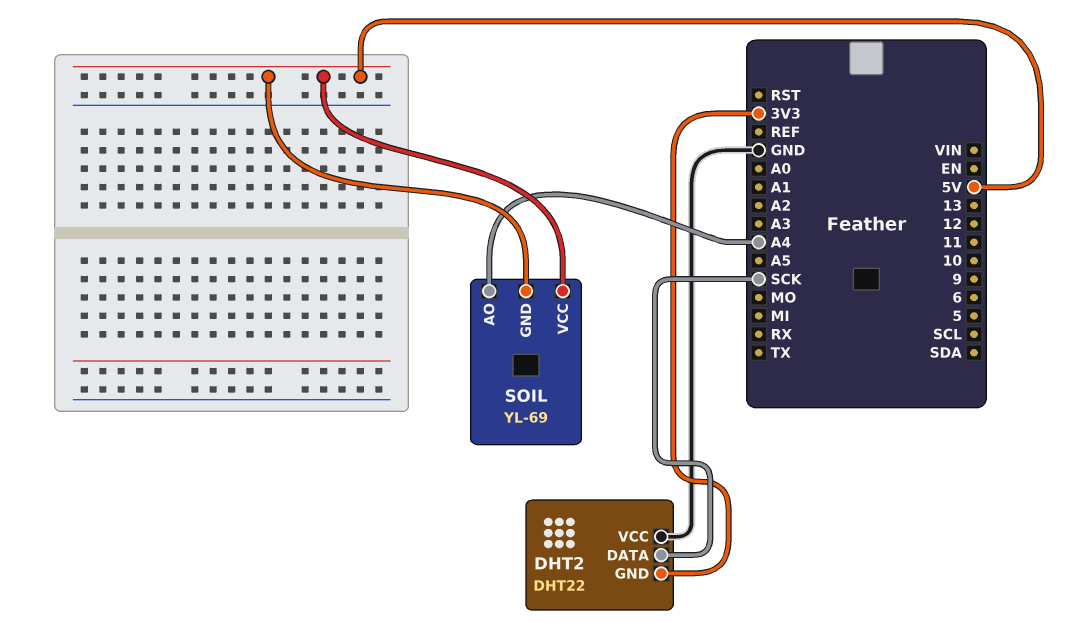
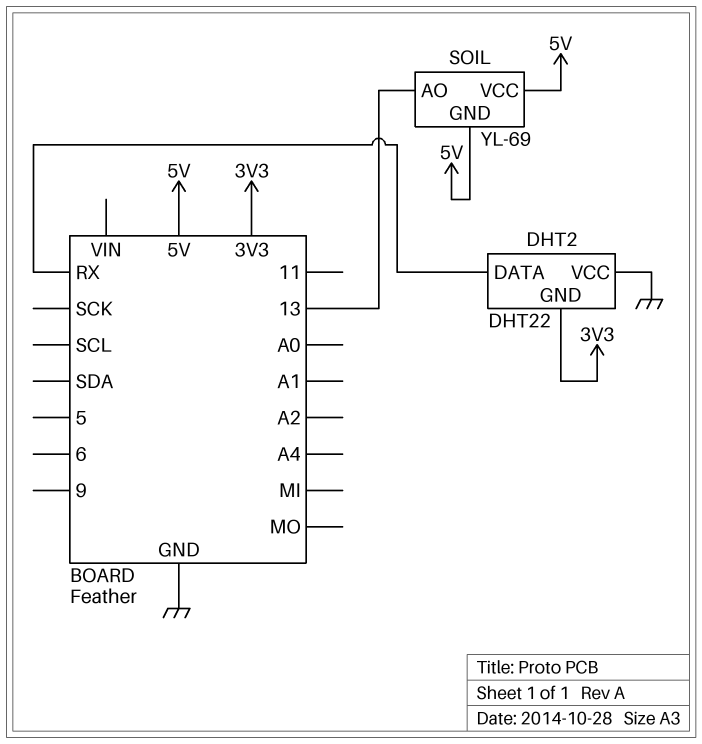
DHT2 pin DATA: SCK -> RX
SOIL pin AO: A4 -> 13

